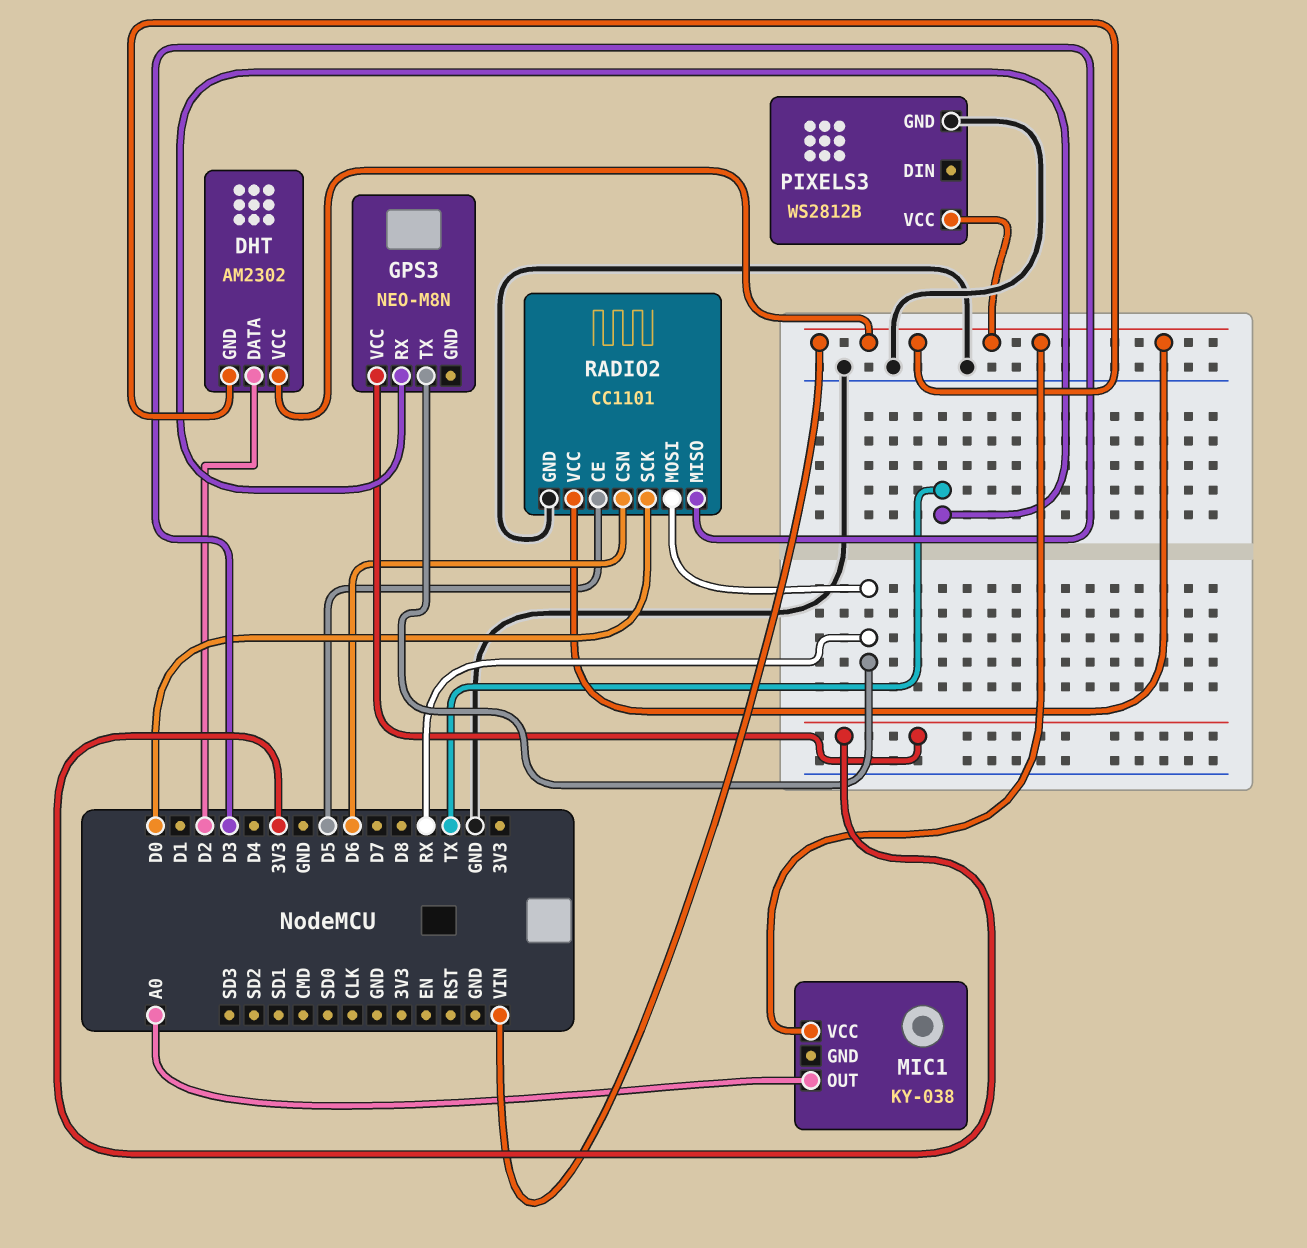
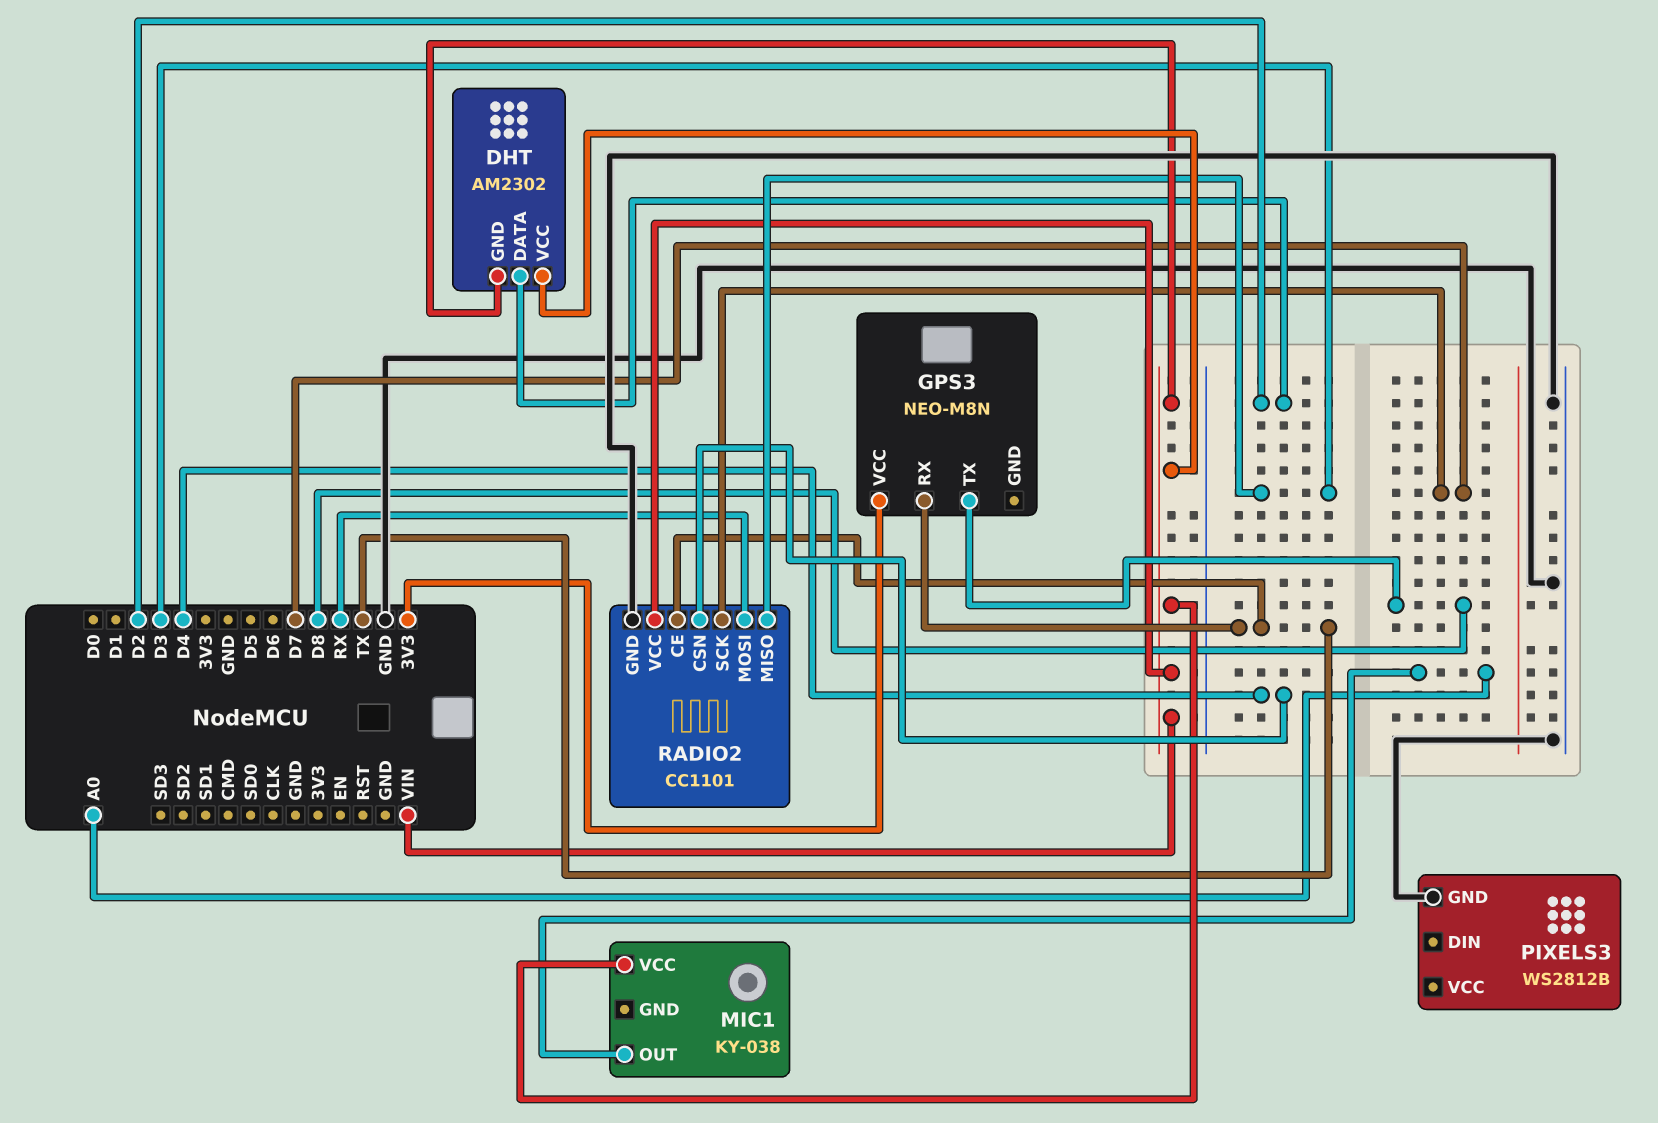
GPS3 pin TX: RX -> D8
PIXELS3 pin VCC: VIN -> none
RADIO2 pin CE: D5 -> TX
RADIO2 pin CSN: D6 -> D4
RADIO2 pin SCK: D0 -> D7

